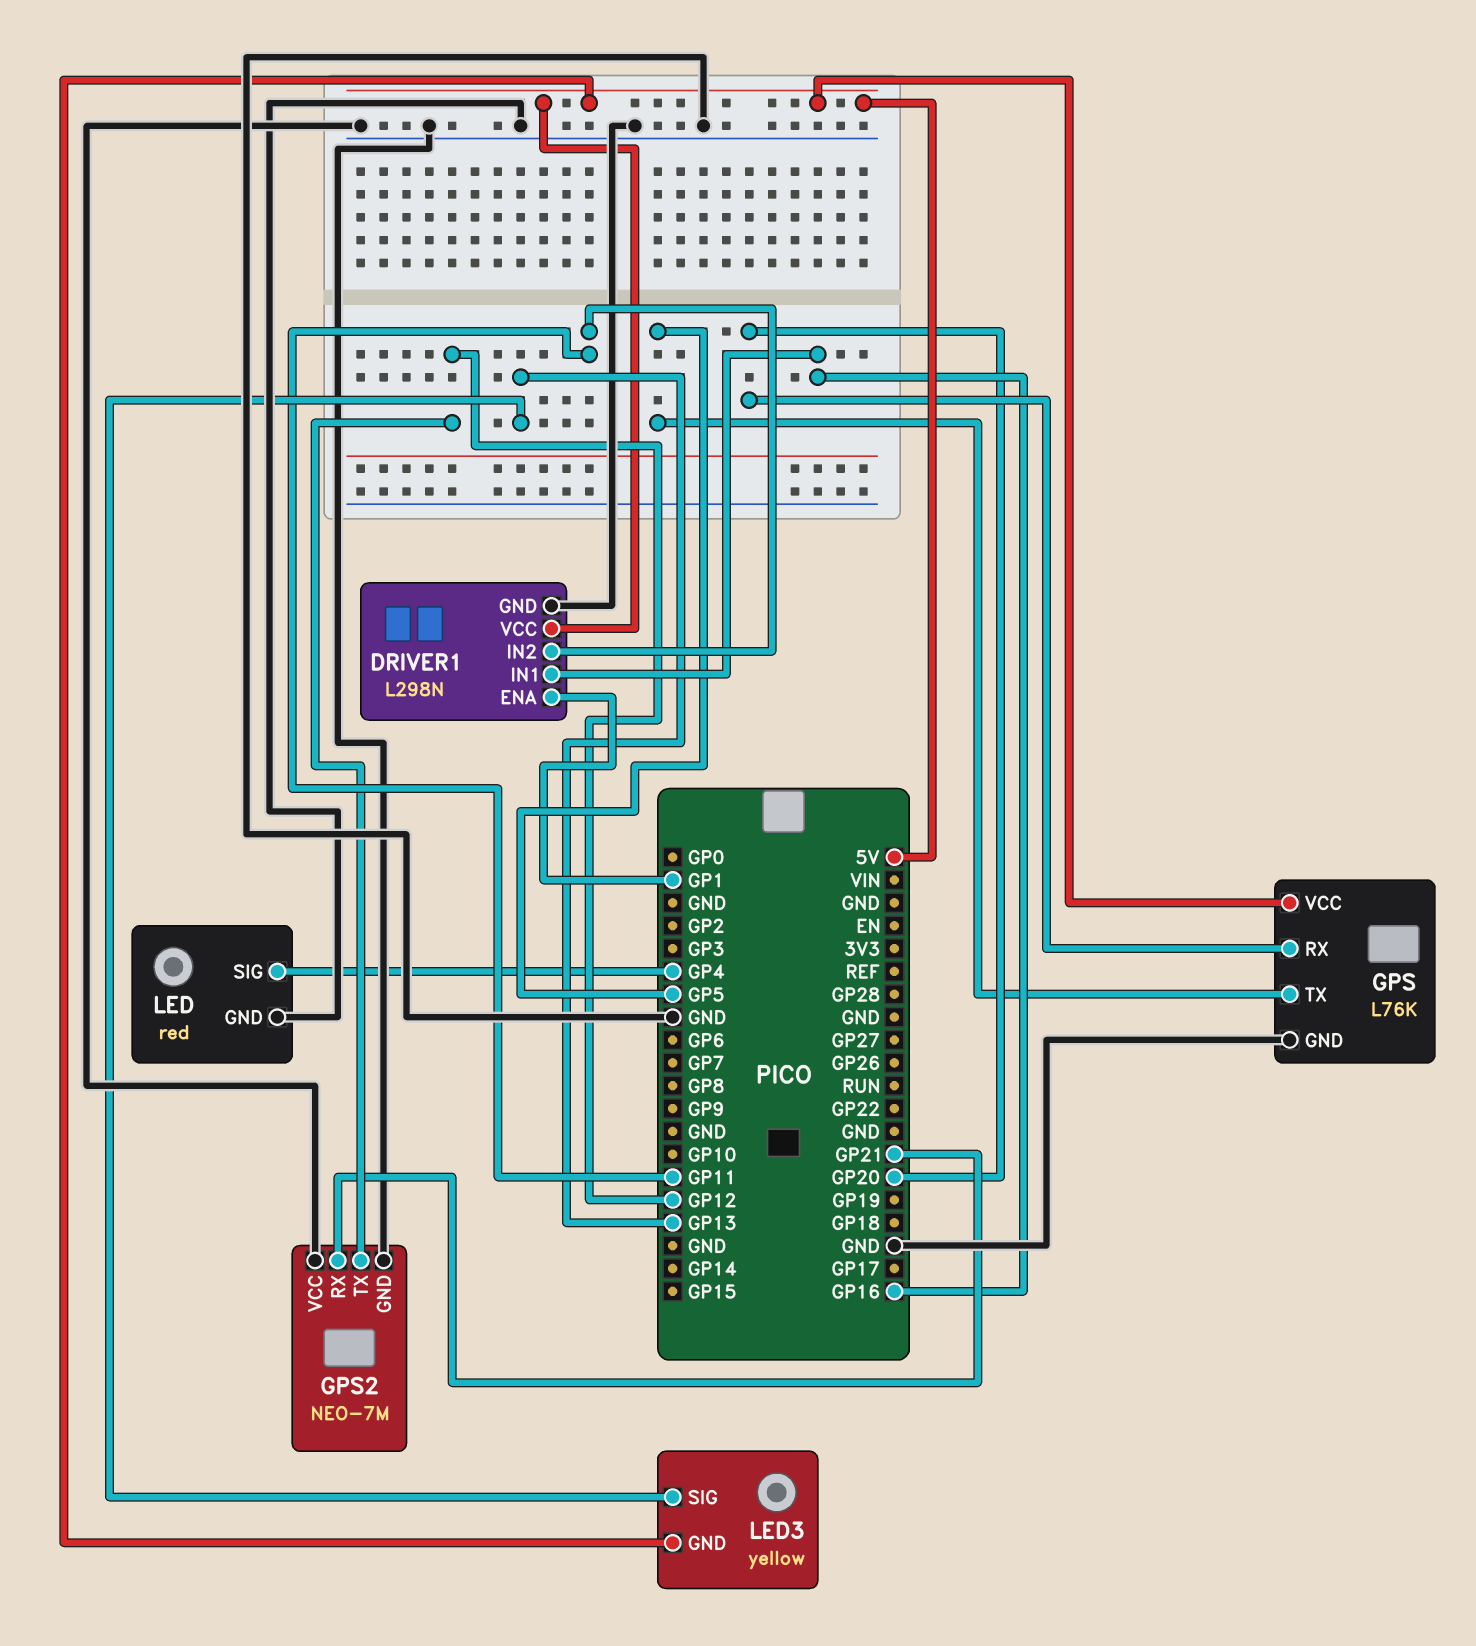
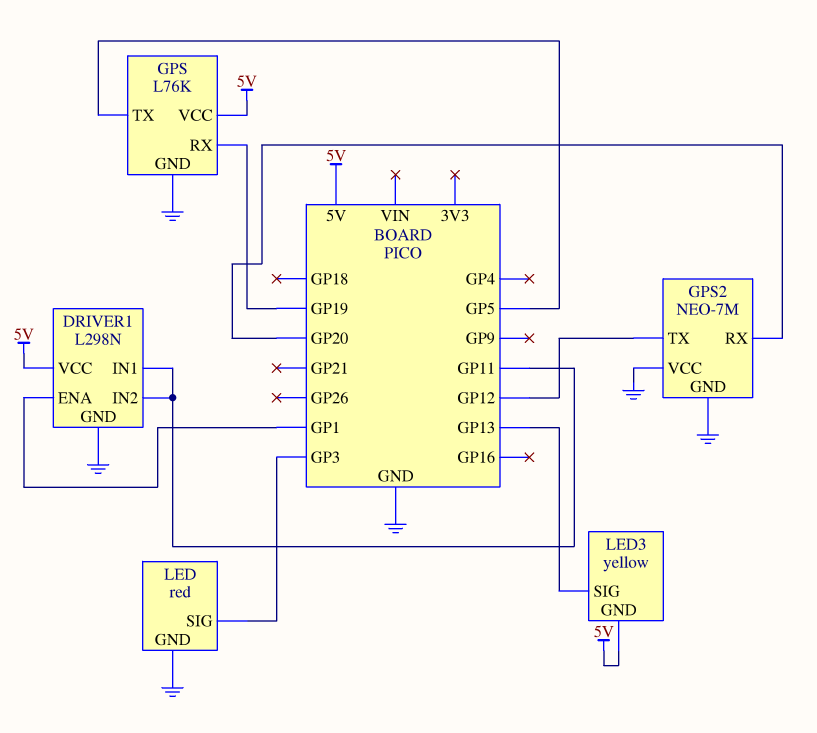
DRIVER1 pin IN1: GP16 -> GP11
GPS pin RX: GP20 -> GP19
GPS2 pin RX: GP21 -> GP20
LED pin SIG: GP4 -> GP3

